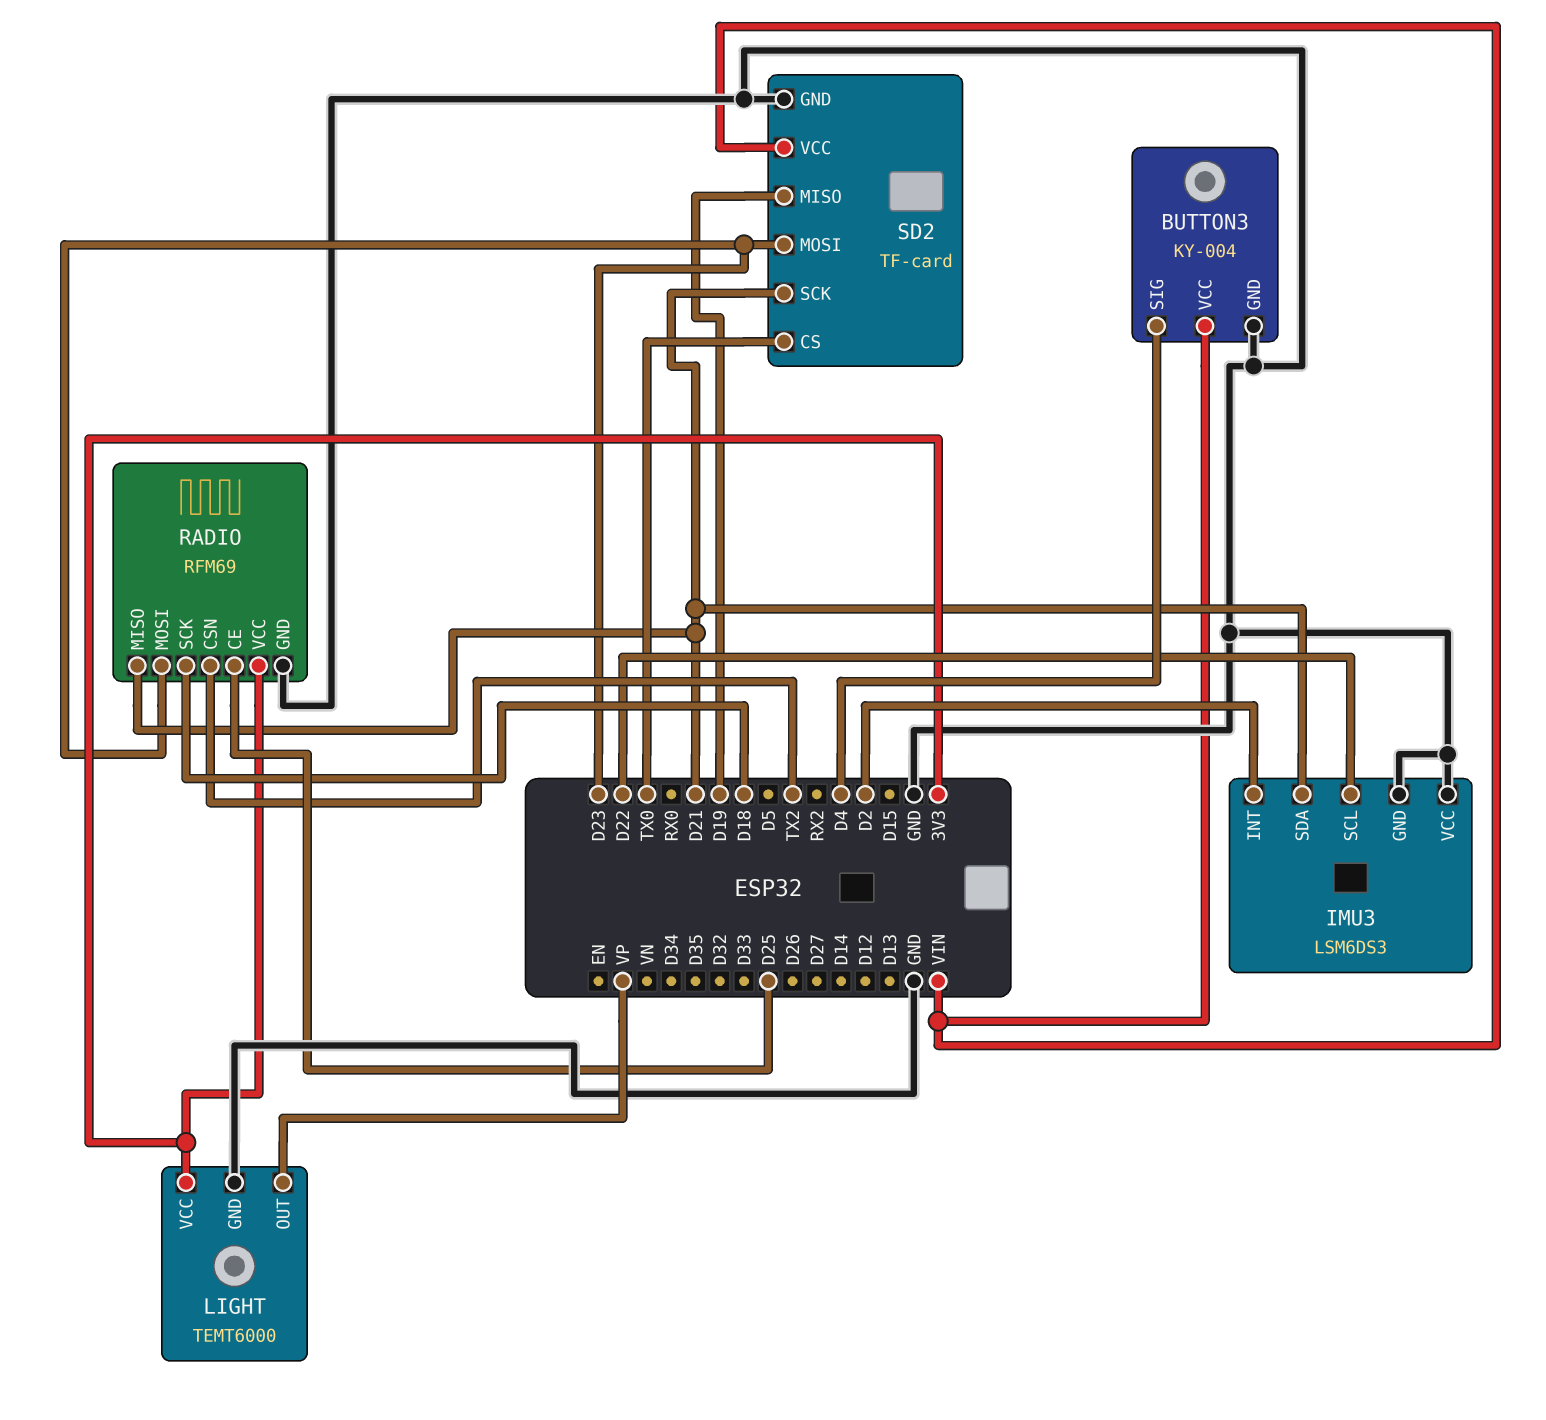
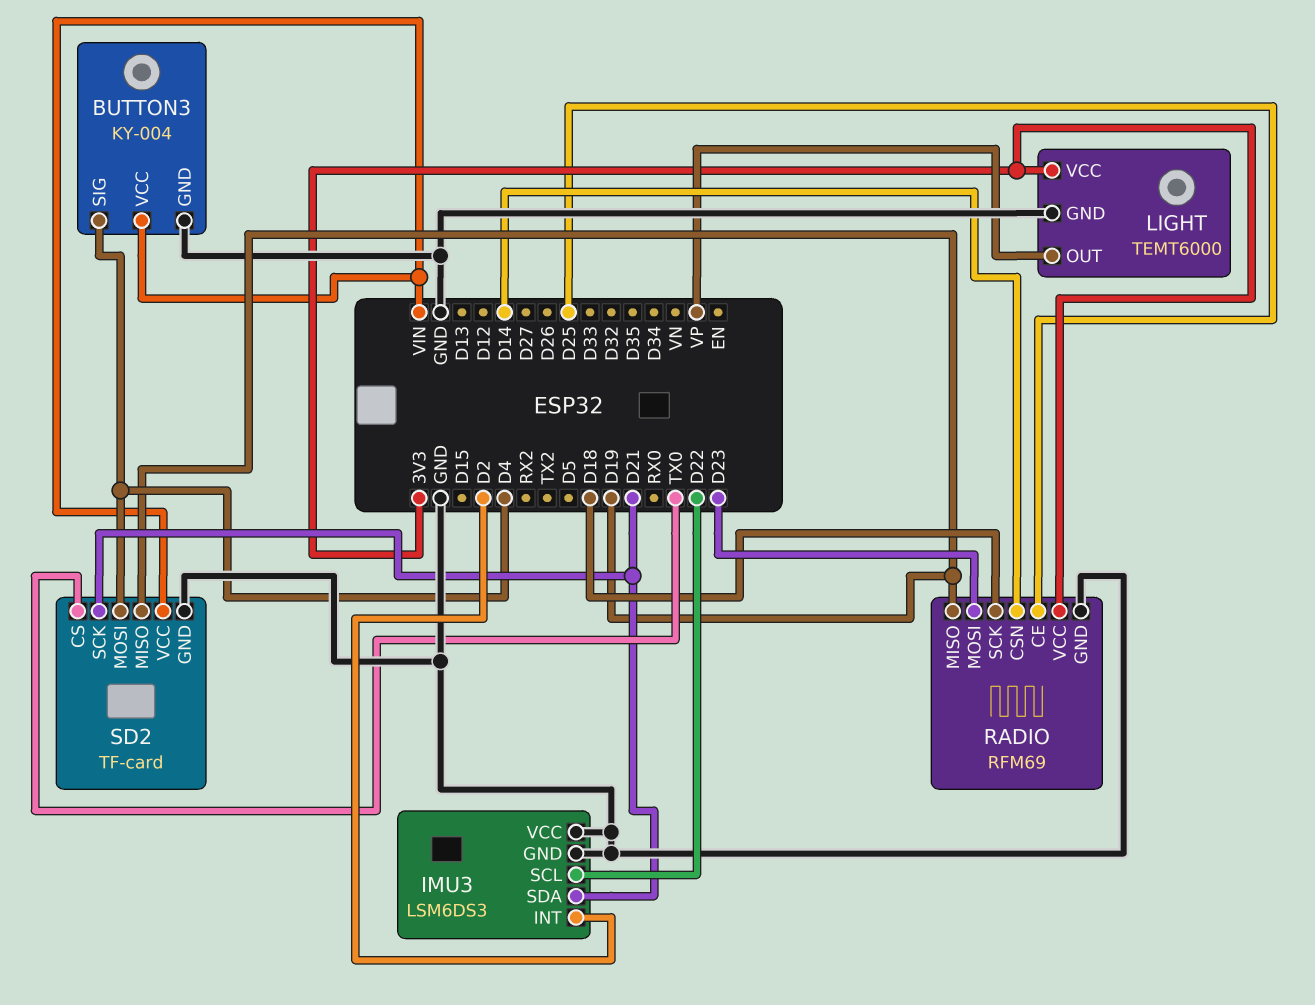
RADIO pin CSN: TX2 -> D14
RADIO pin MISO: D21 -> D19
SD2 pin MOSI: D23 -> D4

